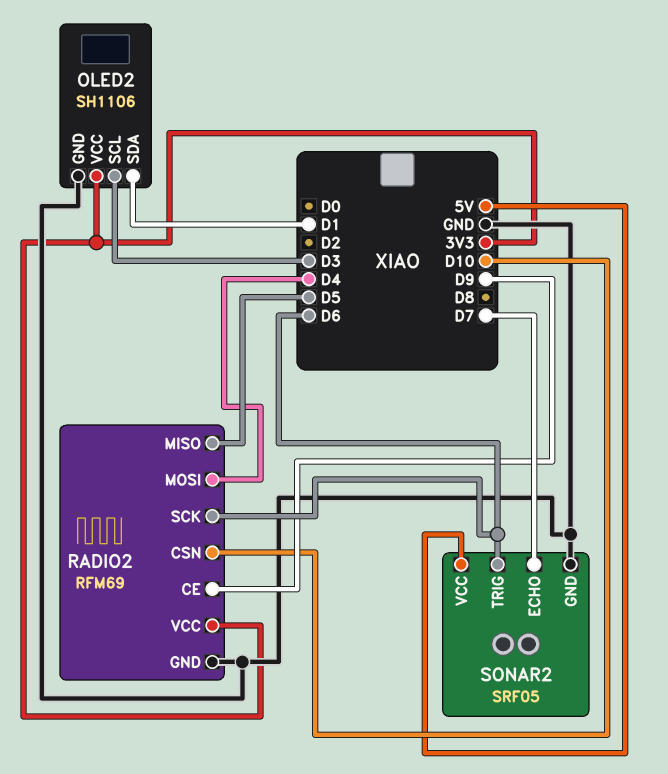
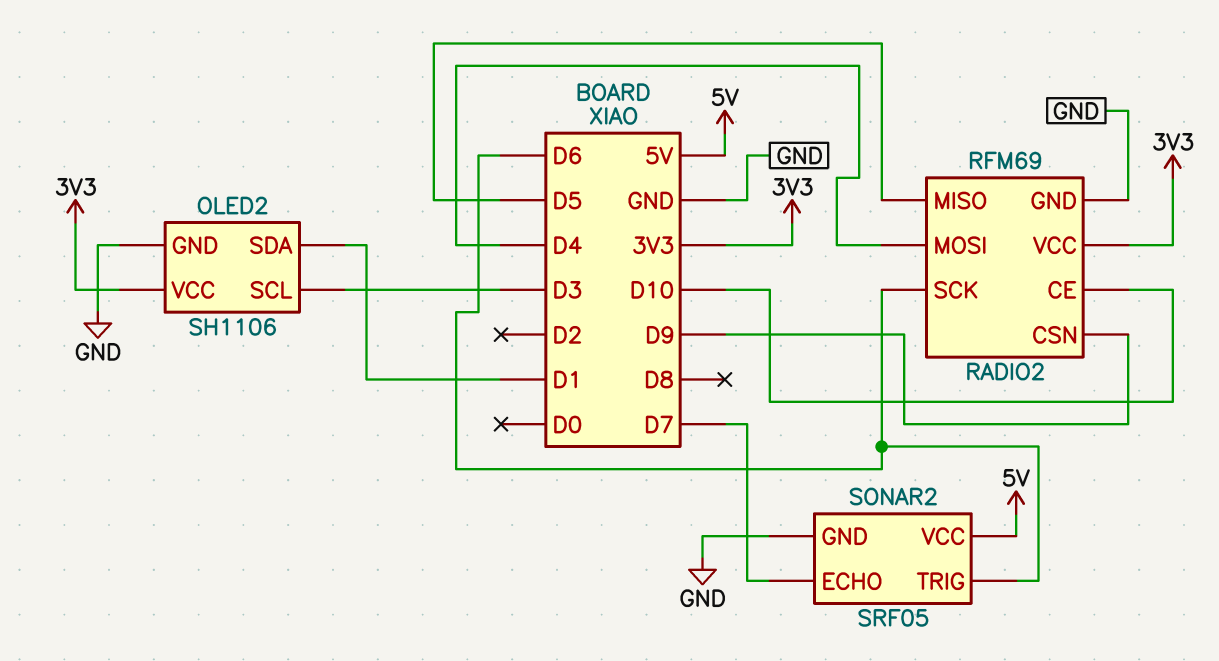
RADIO2 pin CE: D9 -> D10
RADIO2 pin CSN: D10 -> D9

